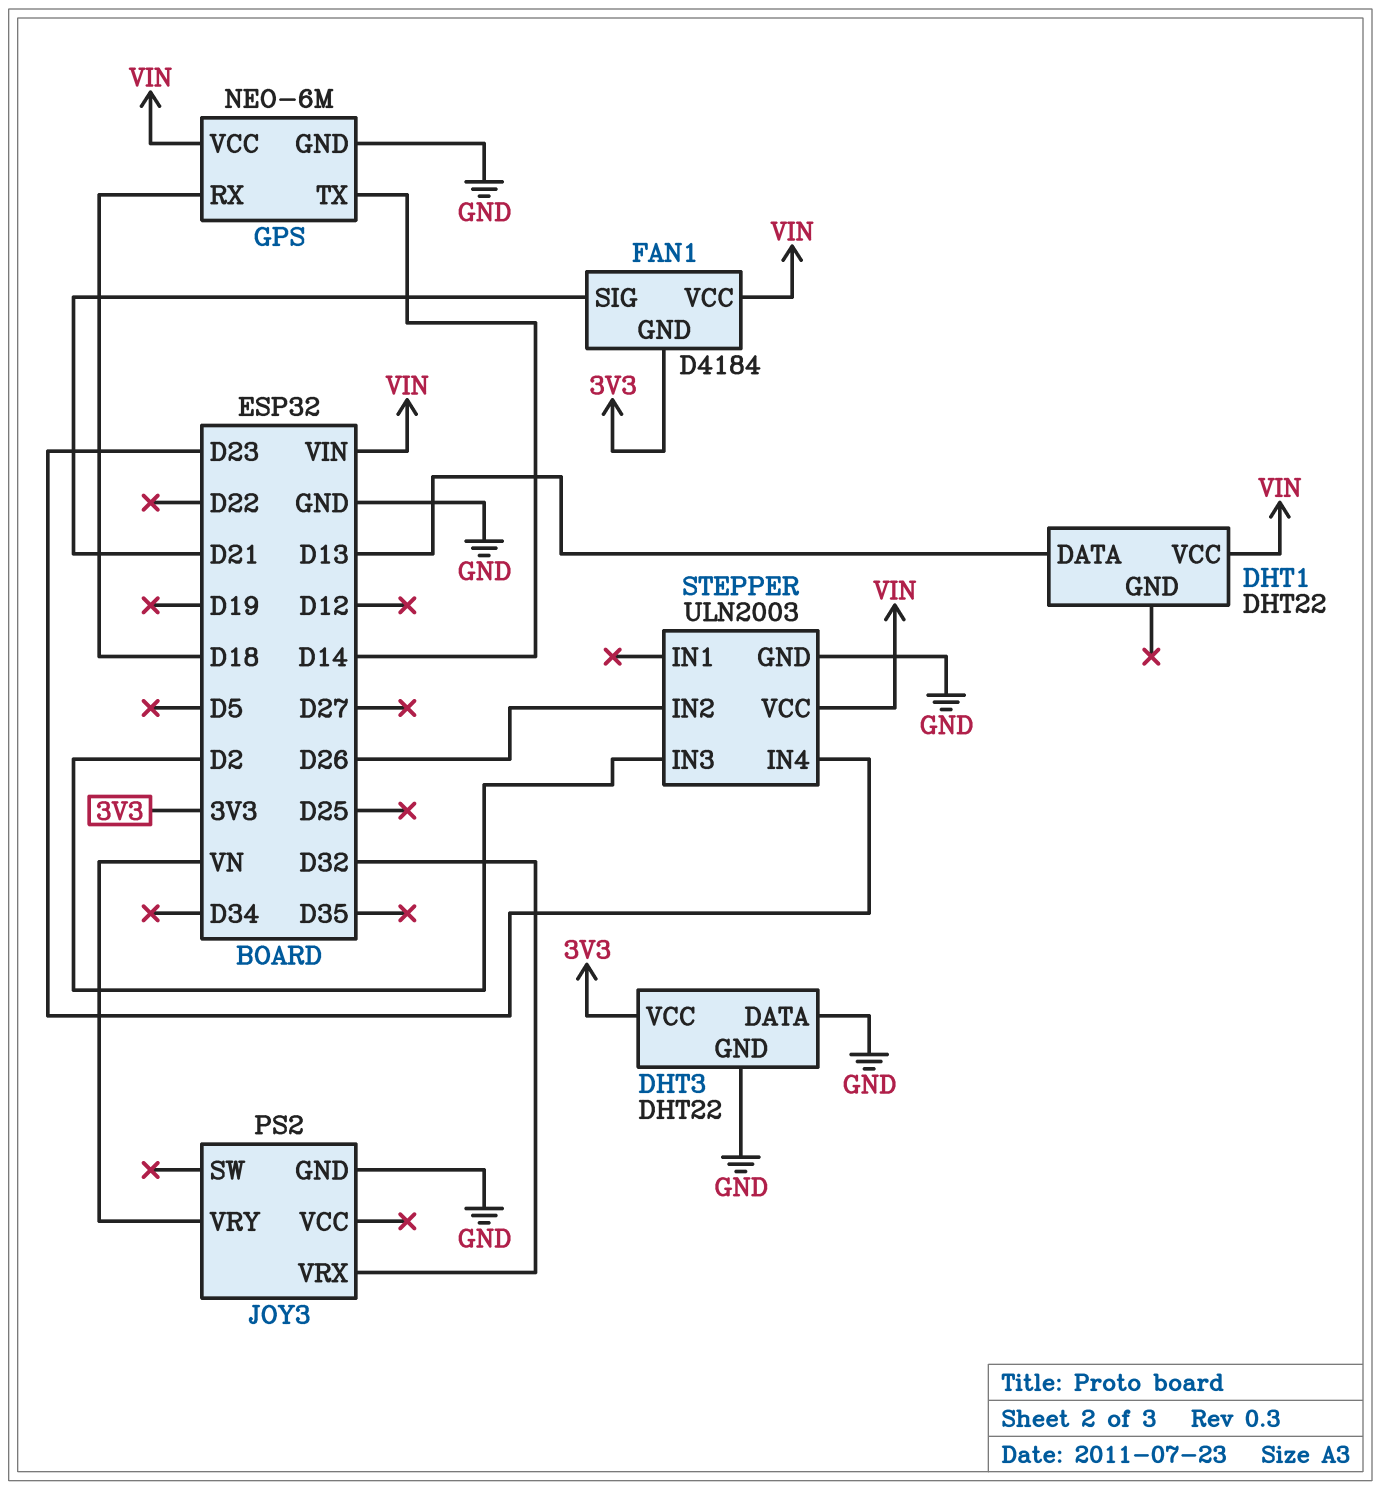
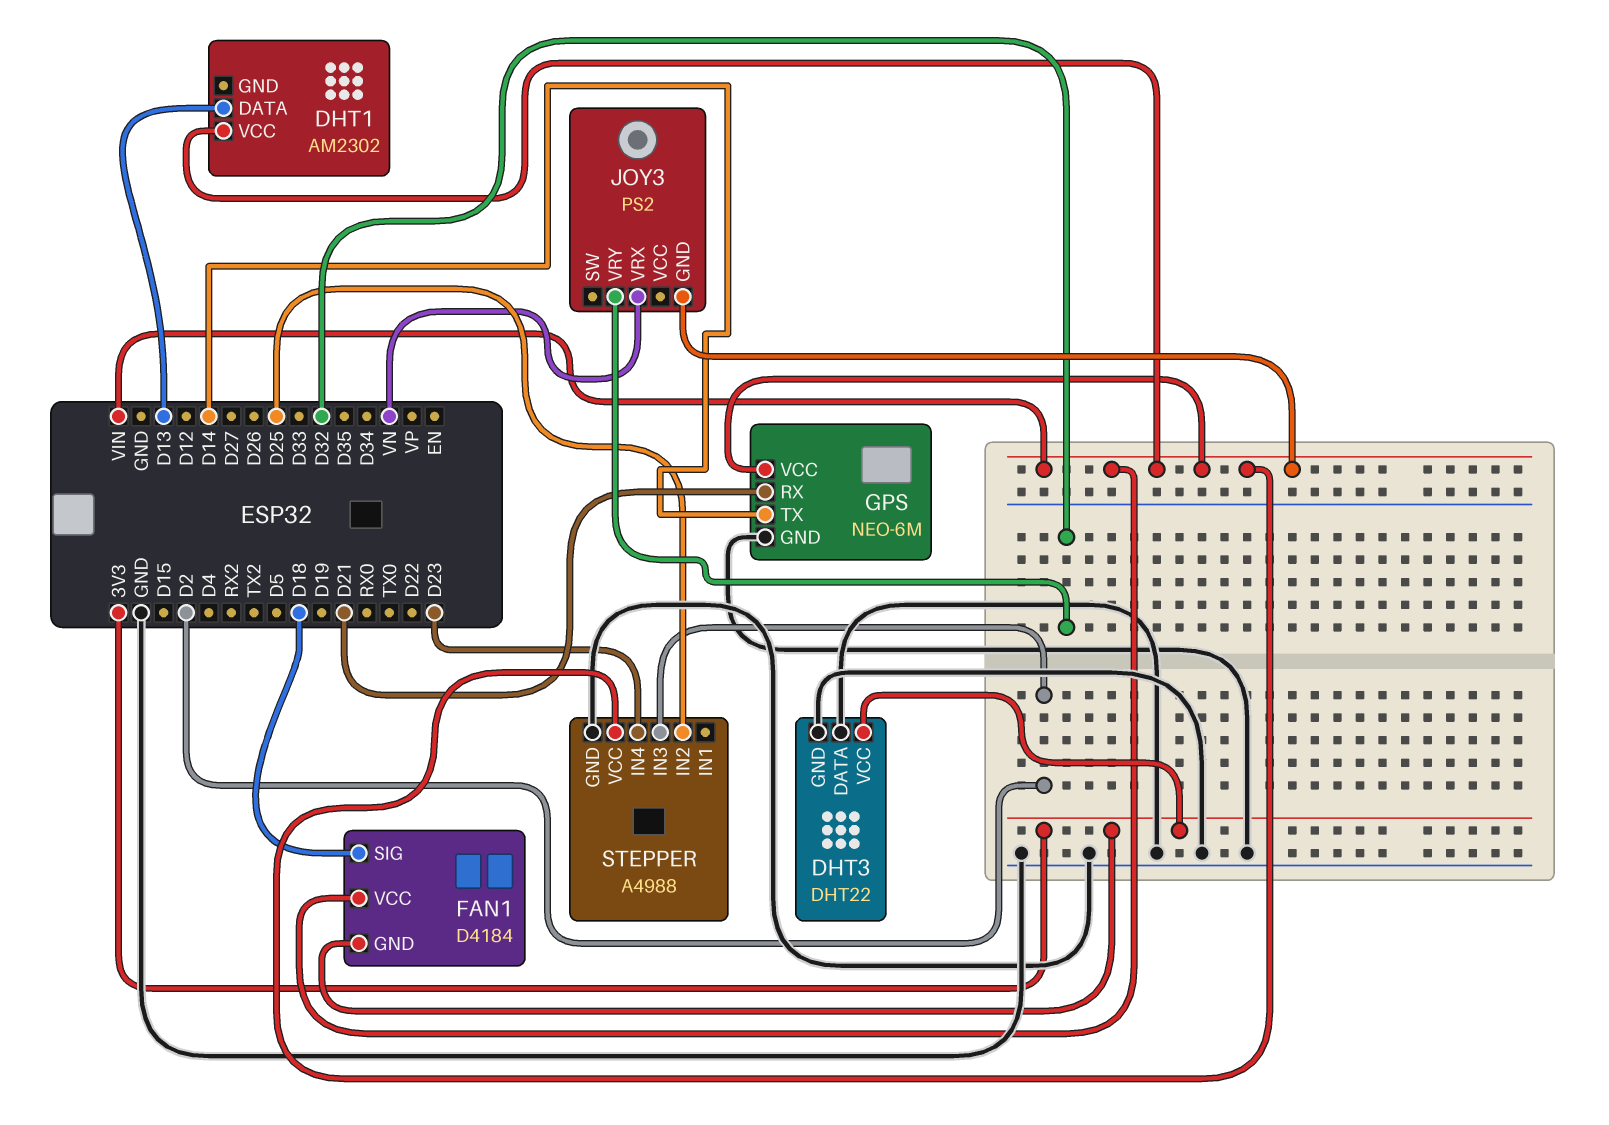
DHT1: DHT22 -> AM2302
FAN1 pin SIG: D21 -> D18
GPS pin RX: D18 -> D21
JOY3 pin GND: GND -> VIN
JOY3 pin VRX: D32 -> VN
JOY3 pin VRY: VN -> D32
STEPPER: ULN2003 -> A4988
STEPPER pin IN2: D26 -> D25

